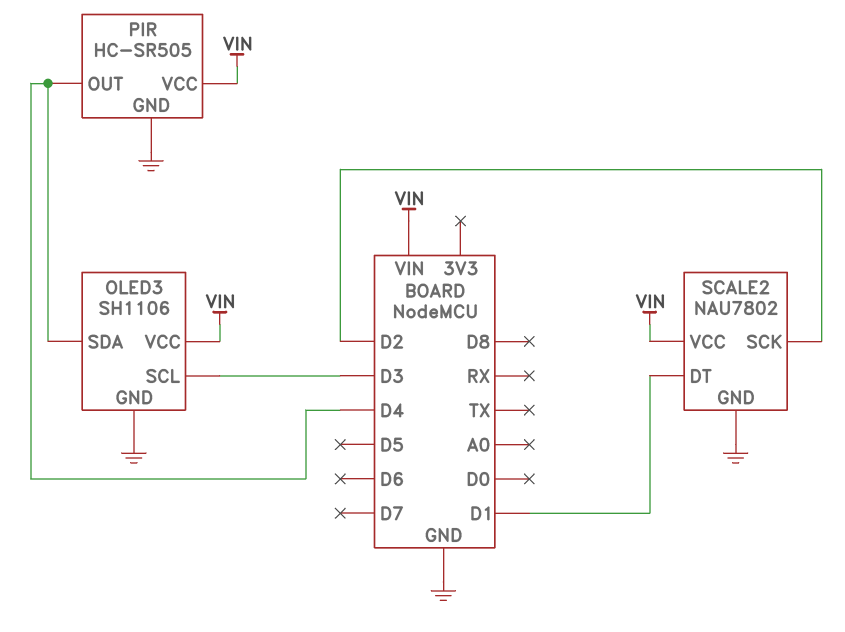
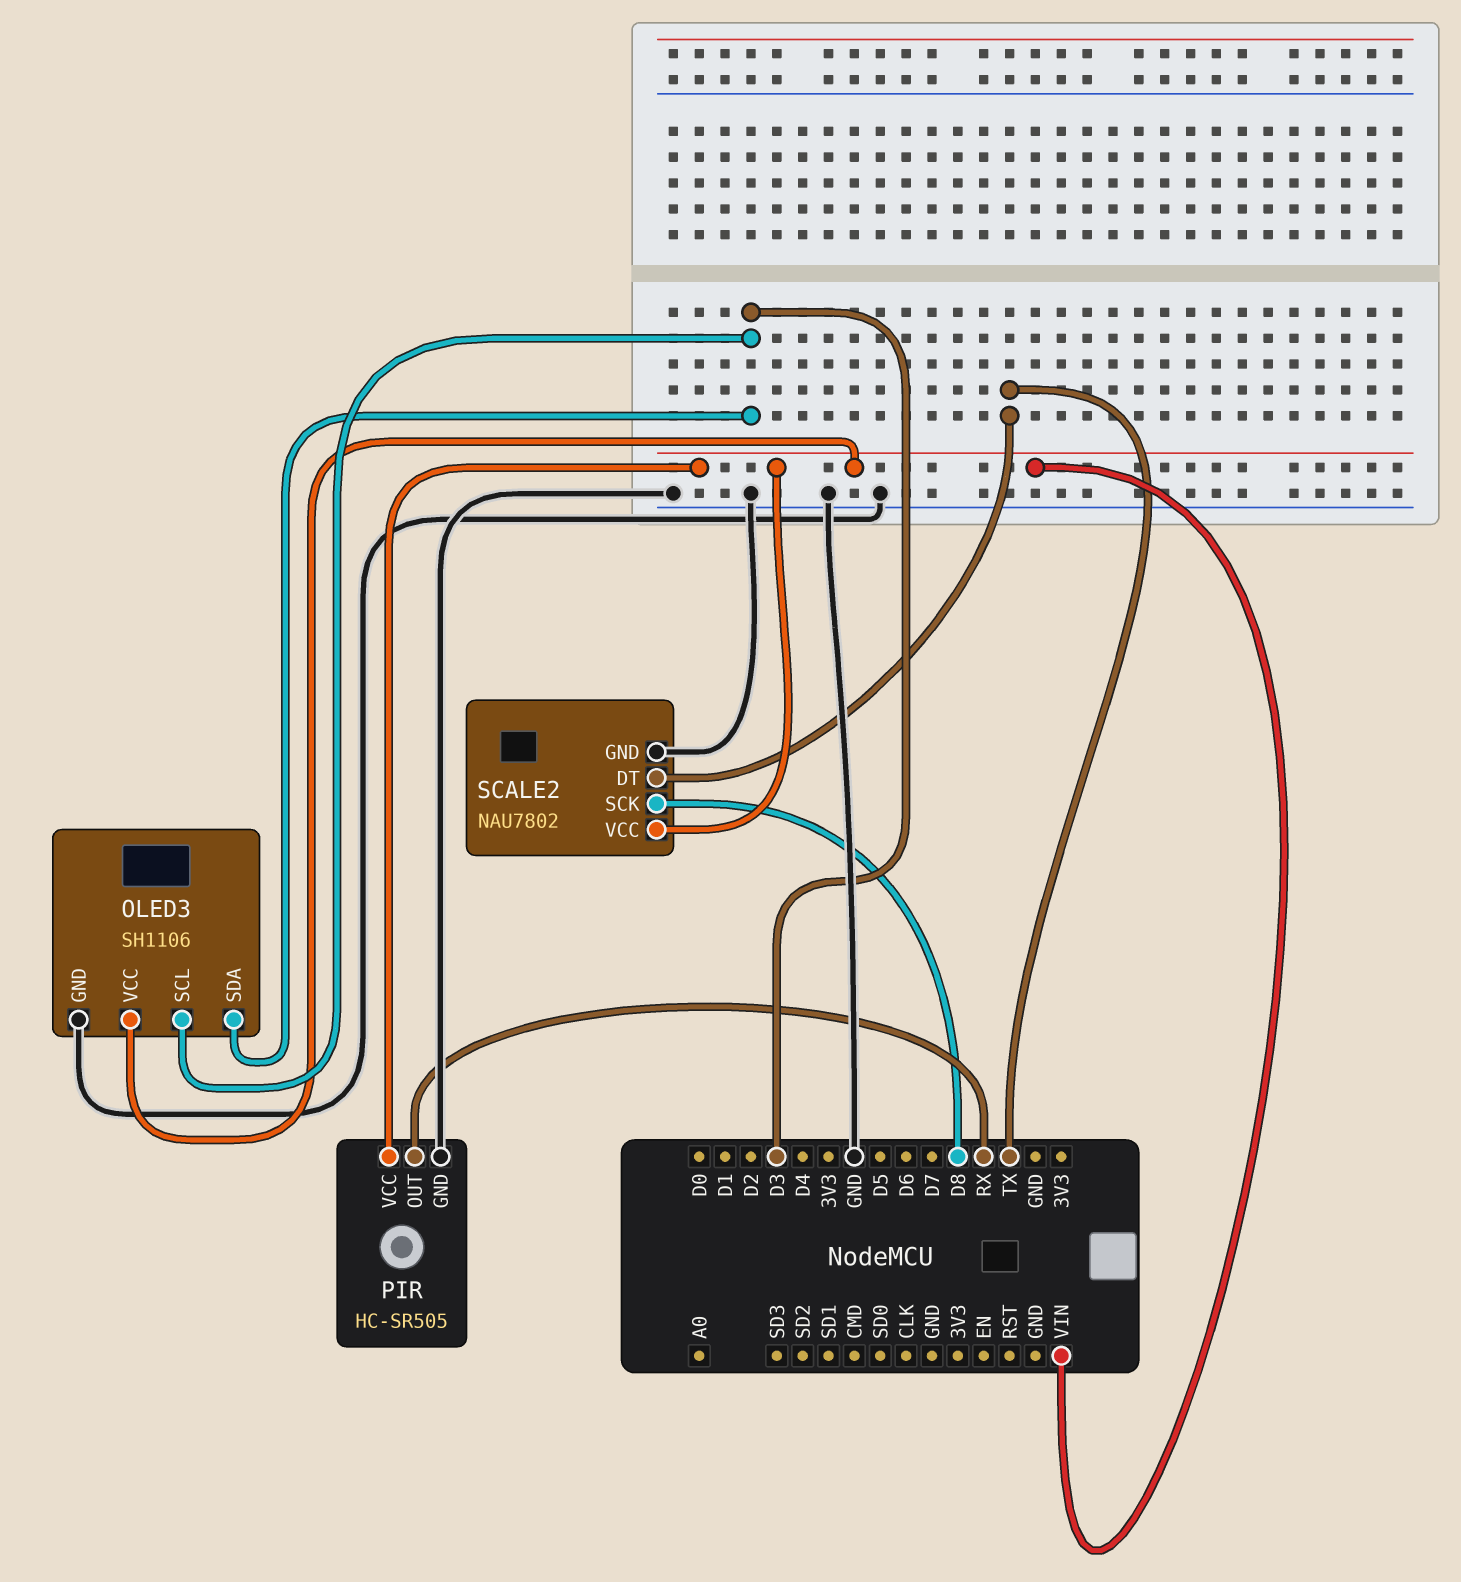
OLED3 pin SDA: D4 -> D3
PIR pin OUT: D4 -> RX
SCALE2 pin DT: D1 -> TX
SCALE2 pin SCK: D2 -> D8

